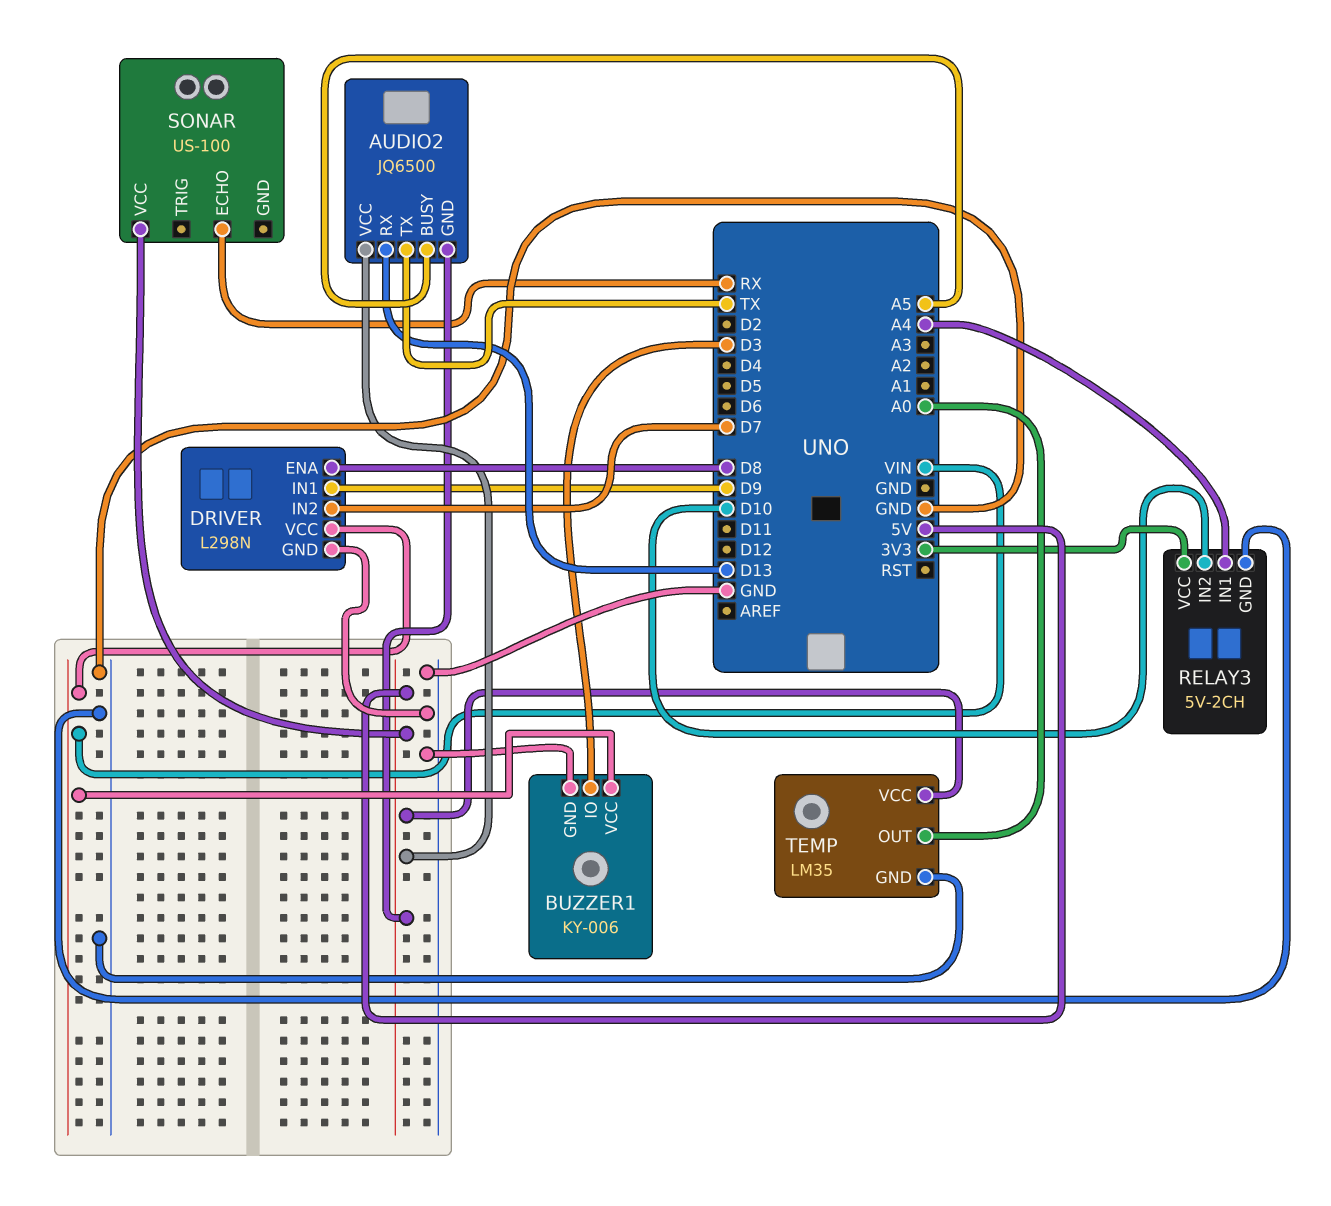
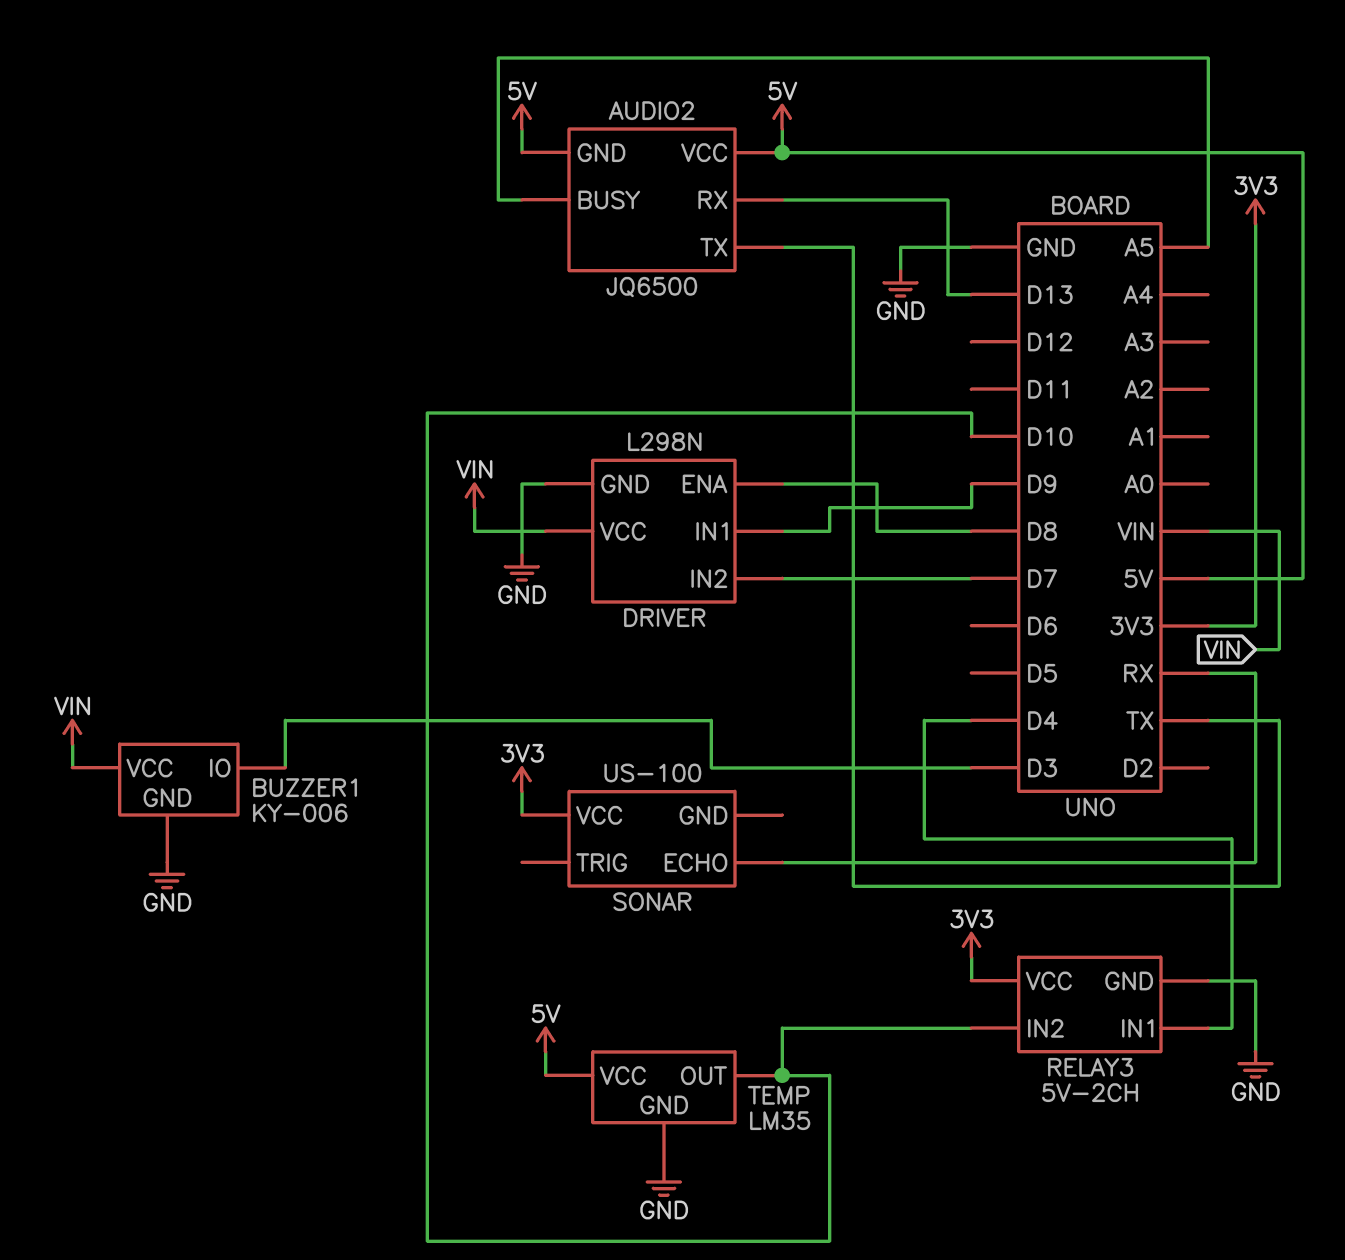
RELAY3 pin IN1: A4 -> D4
SONAR pin VCC: 5V -> 3V3
TEMP pin OUT: A0 -> D10

